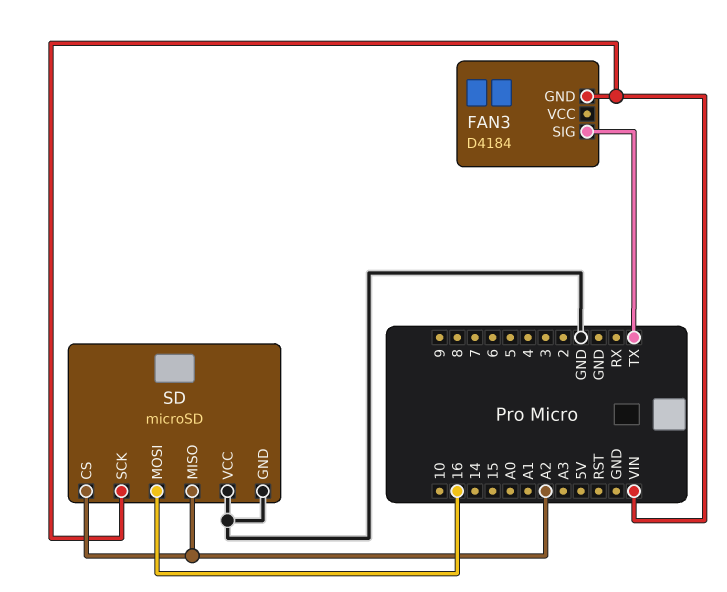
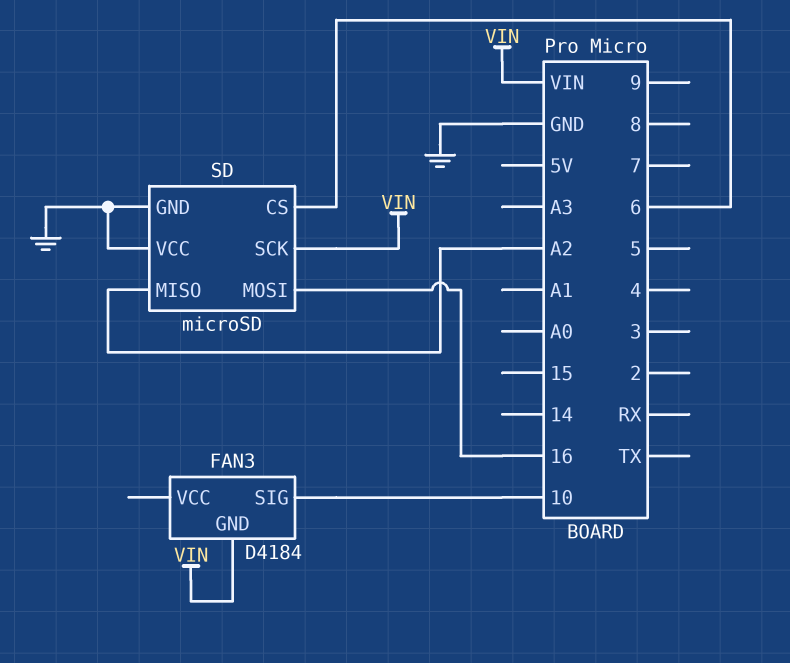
FAN3 pin SIG: TX -> 10
SD pin CS: A2 -> 6

